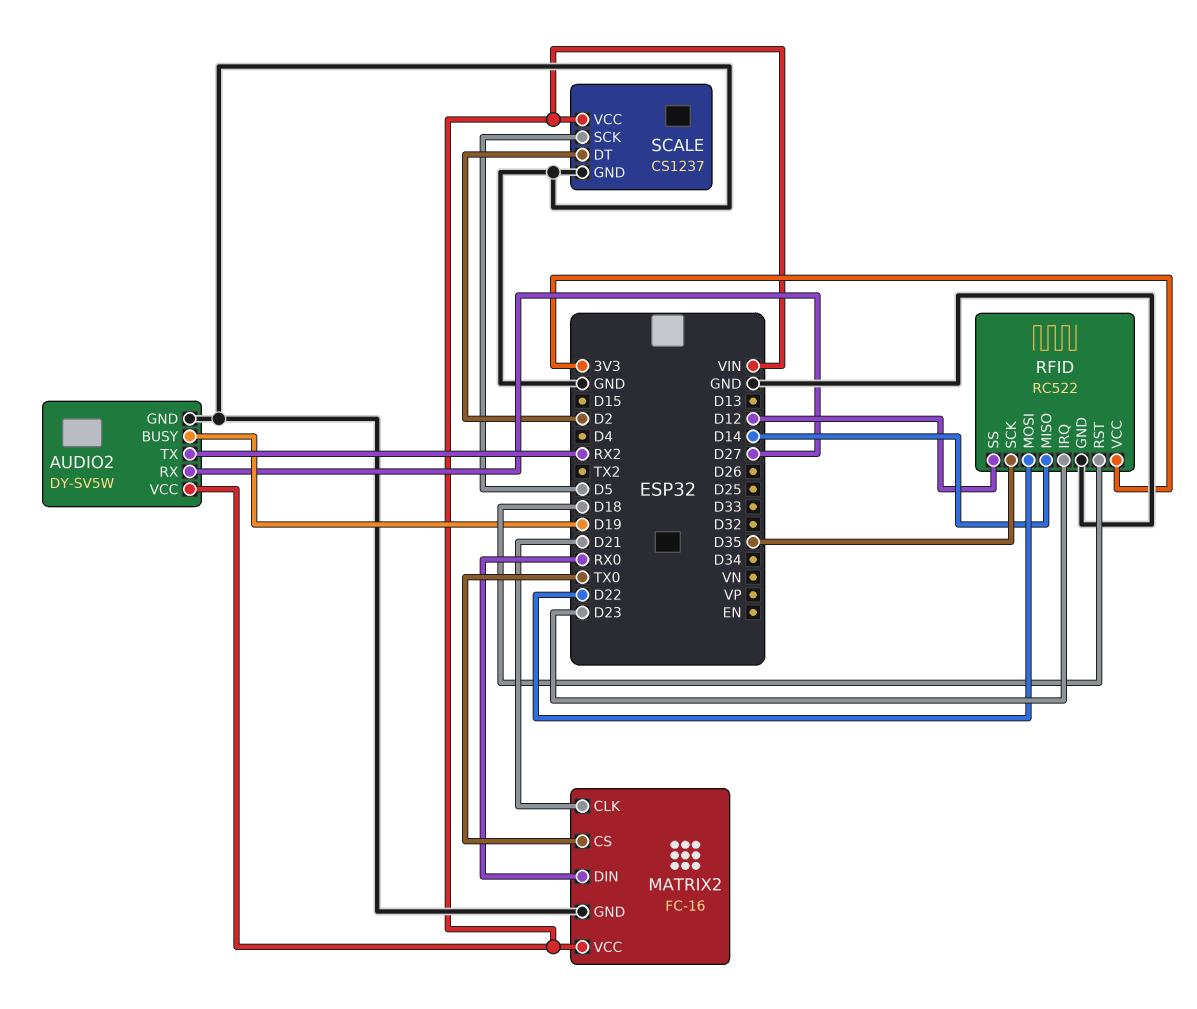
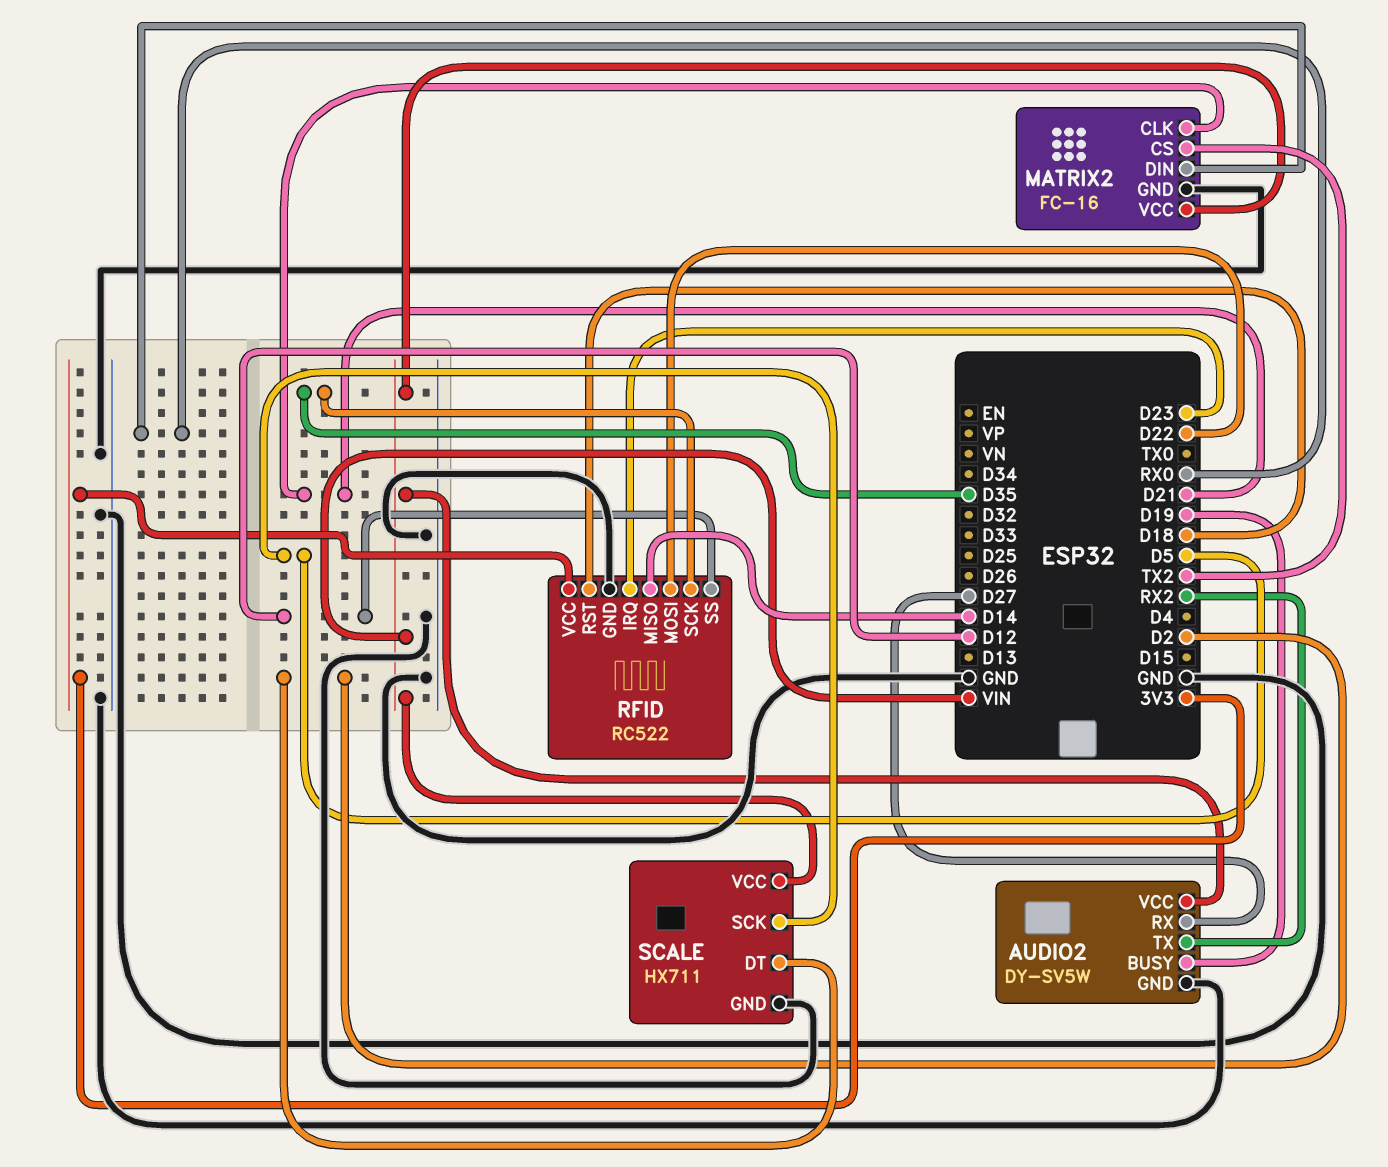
MATRIX2 pin CS: TX0 -> TX2
SCALE: CS1237 -> HX711

